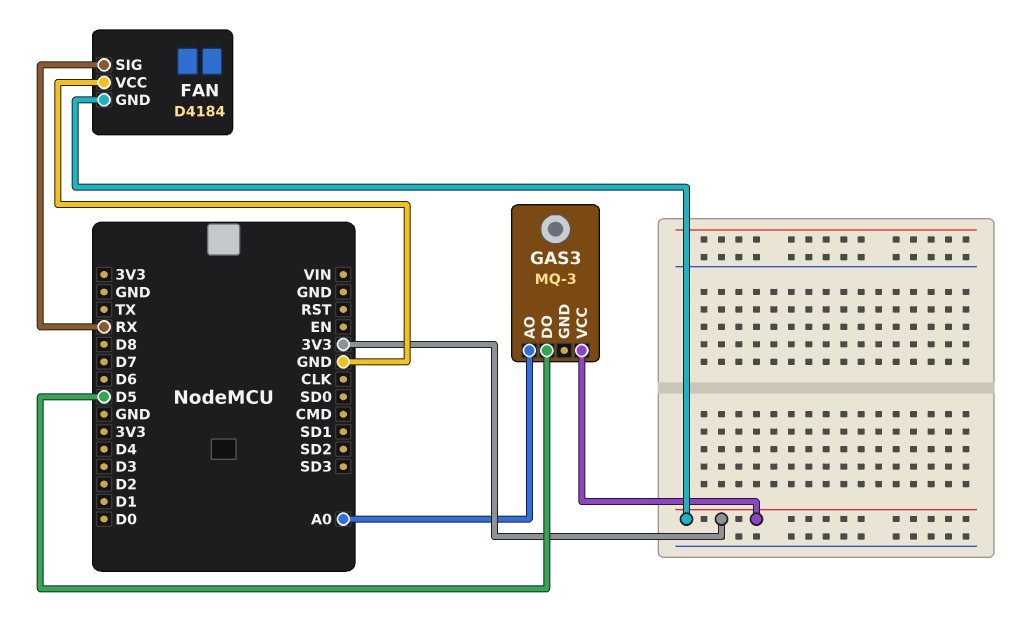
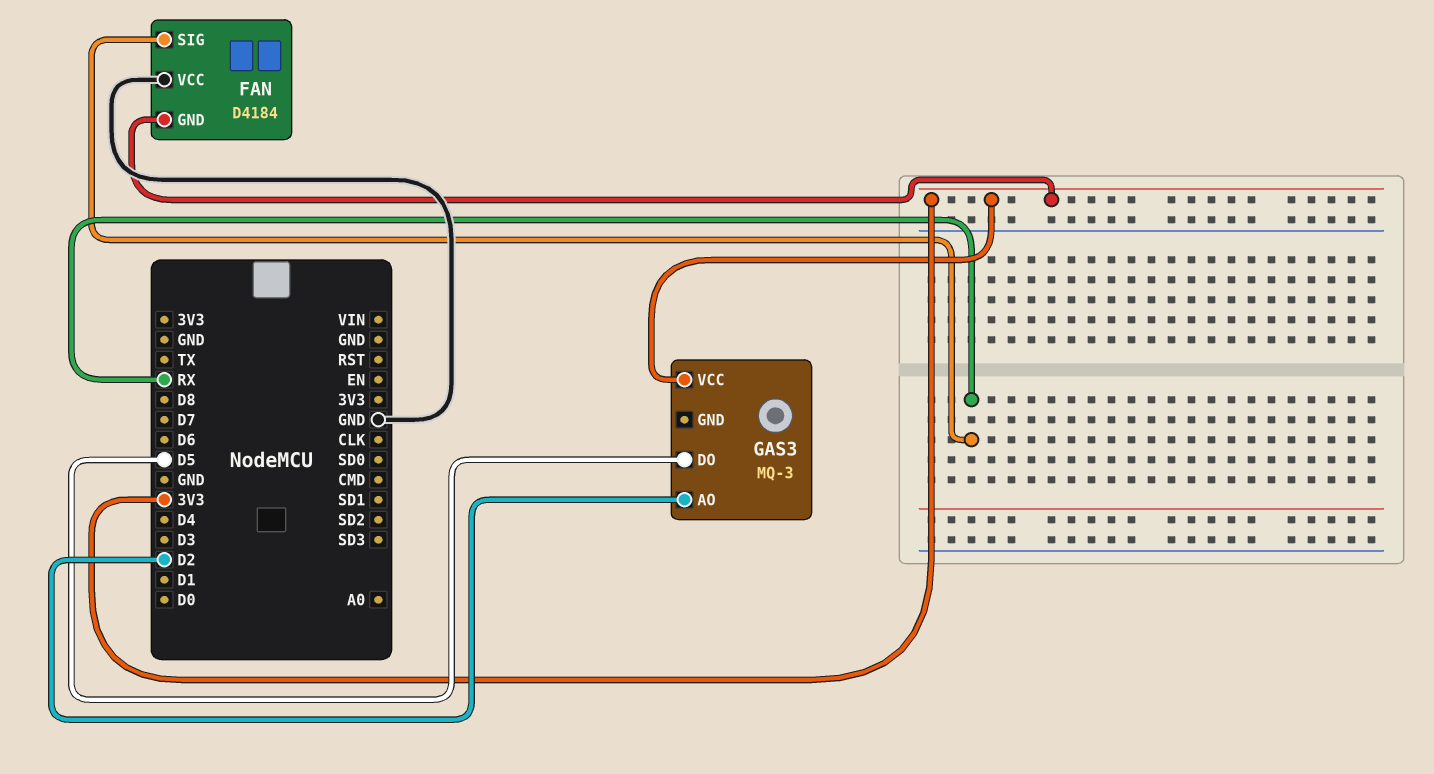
GAS3 pin AO: A0 -> D2

